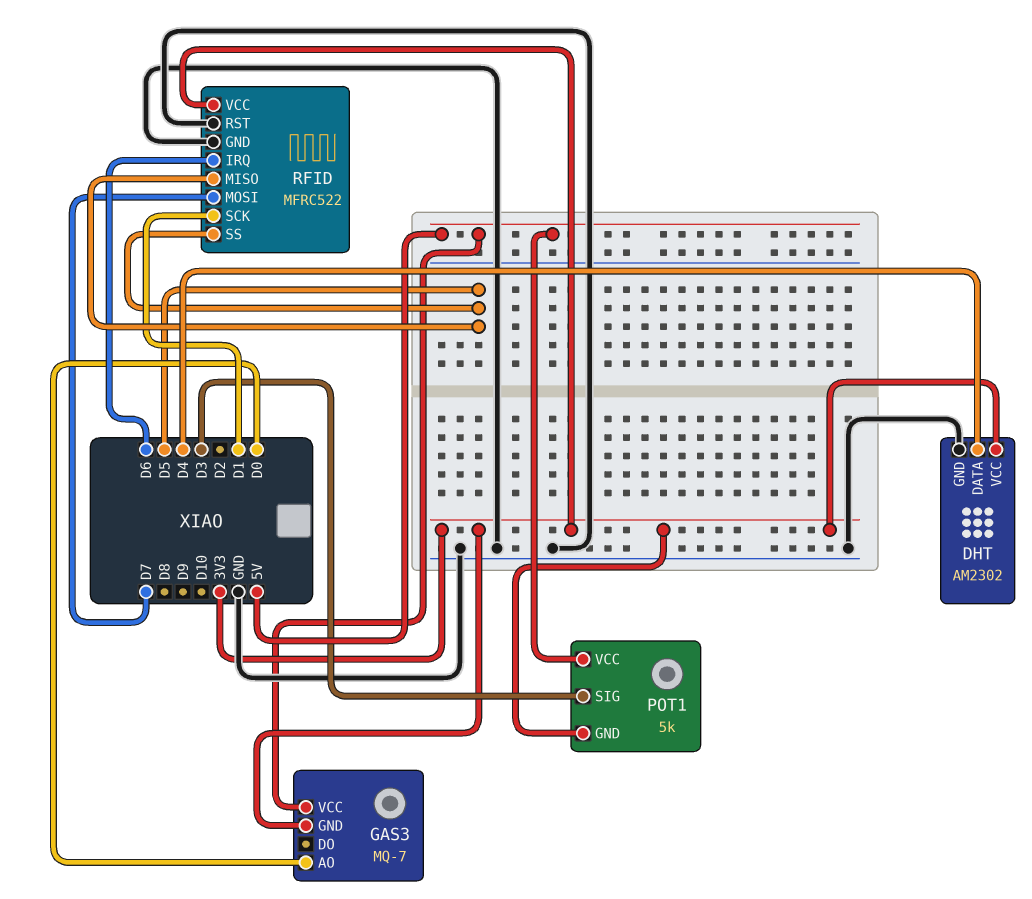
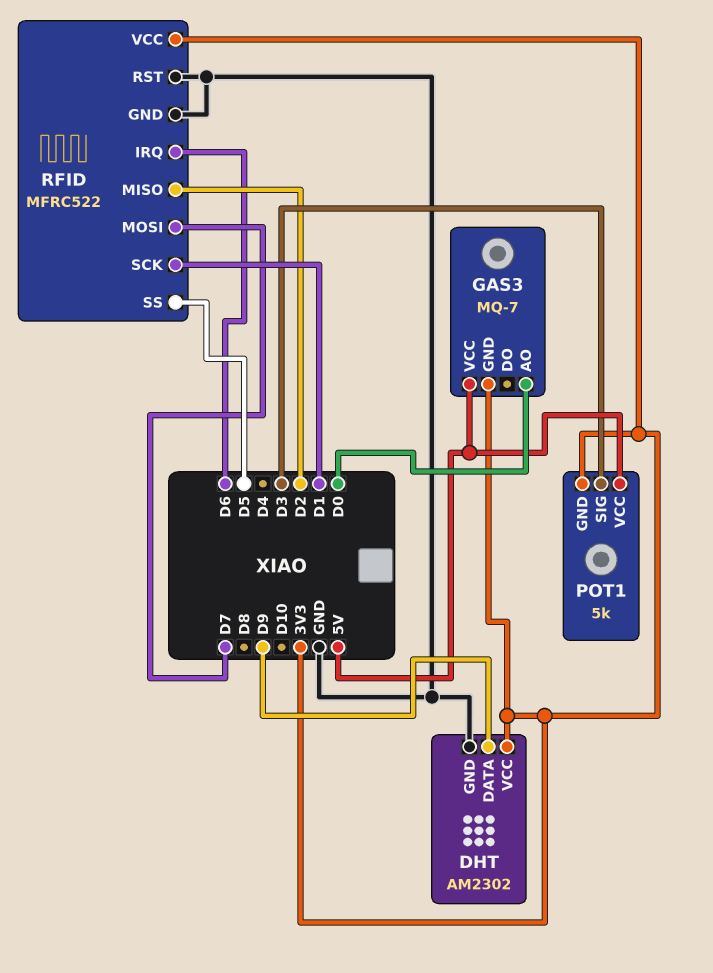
DHT pin DATA: D4 -> D9
RFID pin MISO: D5 -> D2

